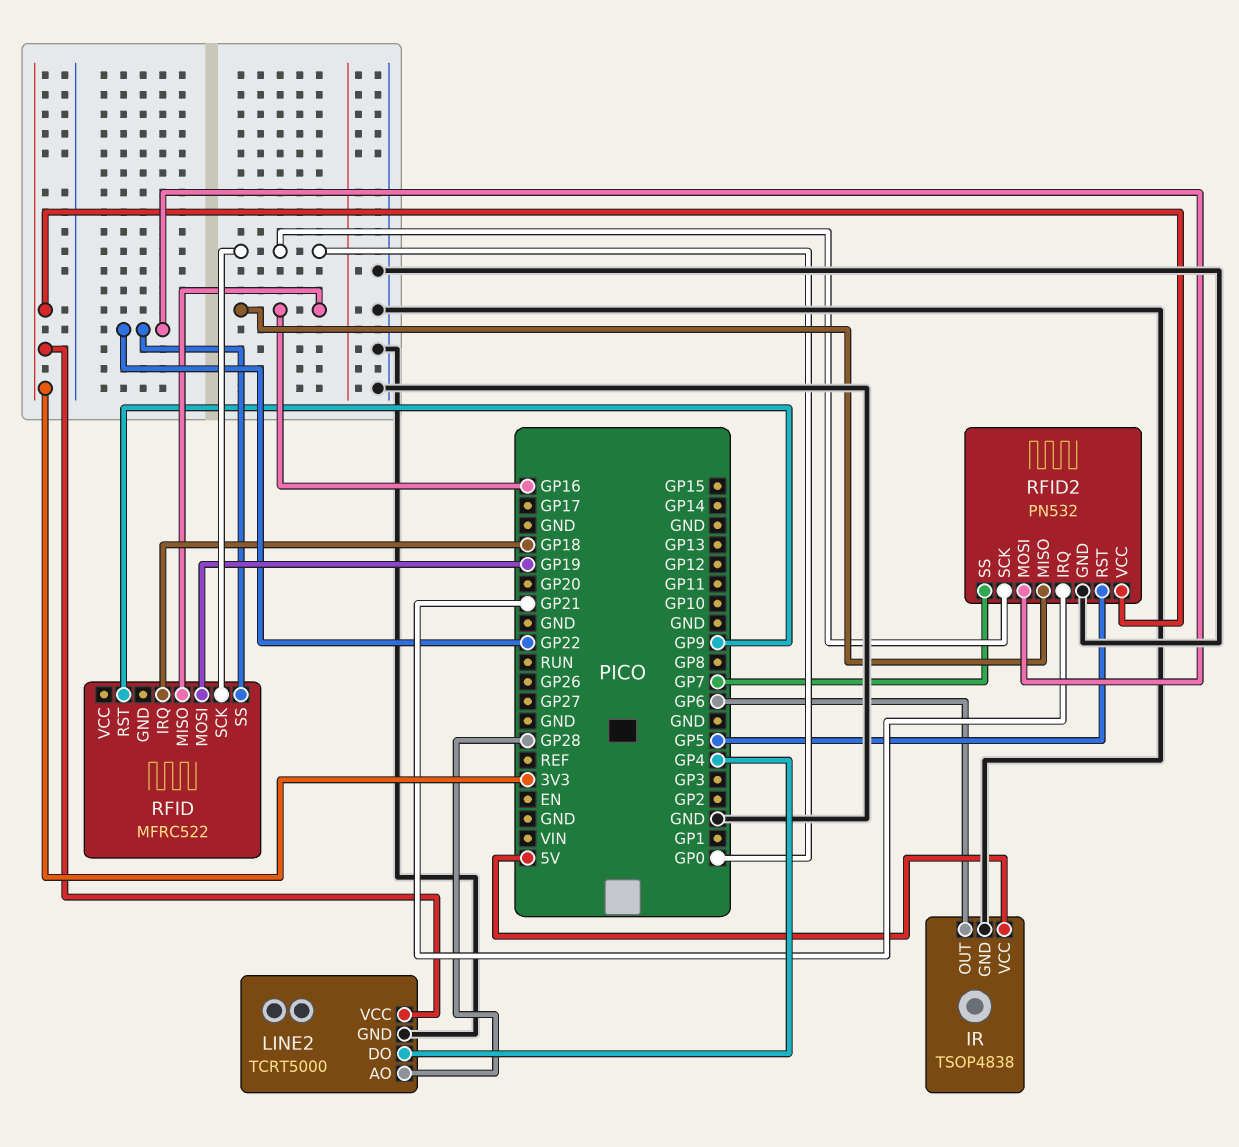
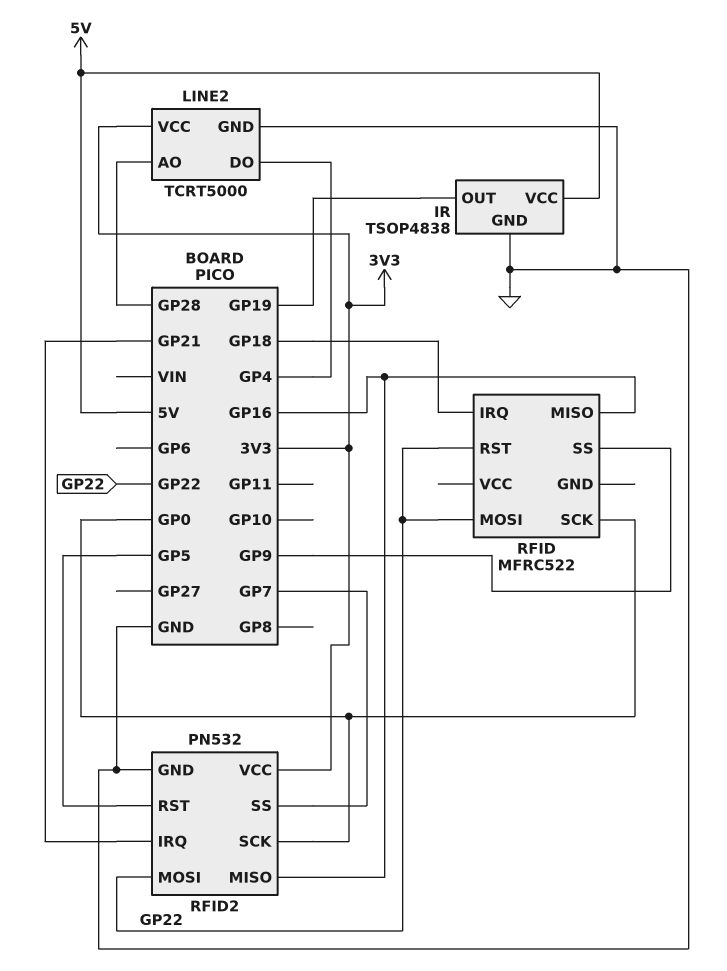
IR pin OUT: GP6 -> GP19
RFID pin MOSI: GP19 -> GP22
RFID pin RST: GP9 -> GP22
RFID pin SS: GP22 -> GP9

